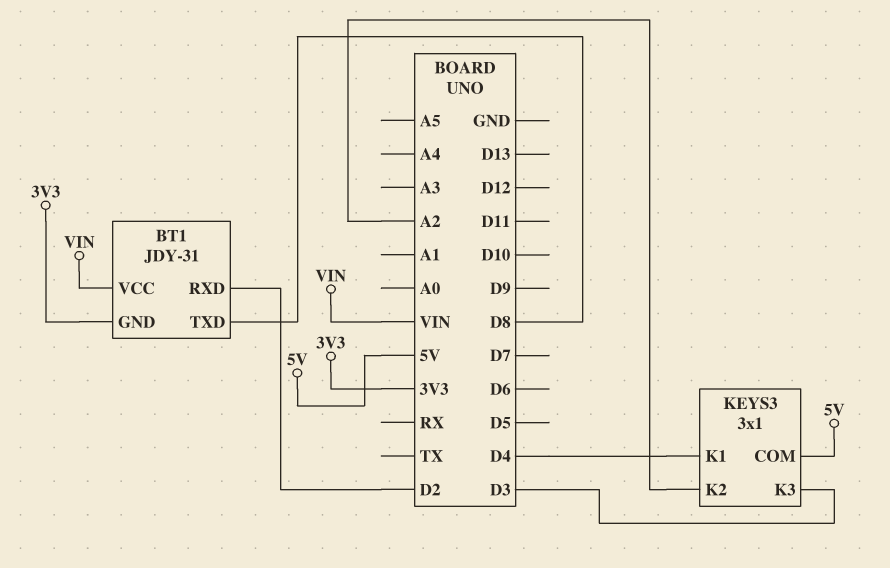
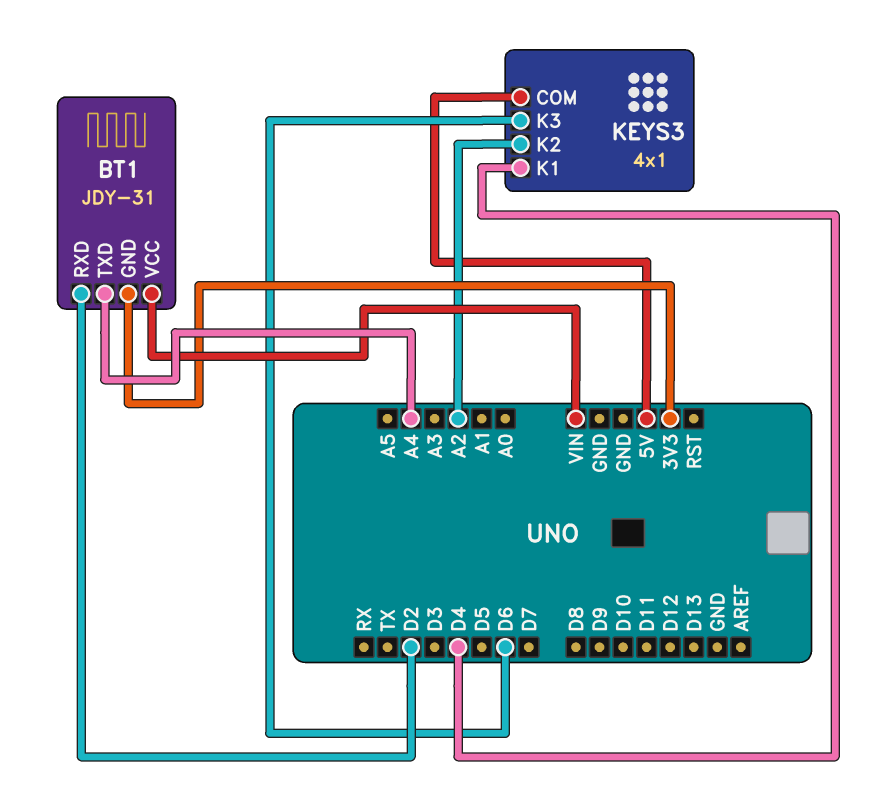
BT1 pin TXD: D8 -> A4
KEYS3: 3x1 -> 4x1
KEYS3 pin K3: D3 -> D6

